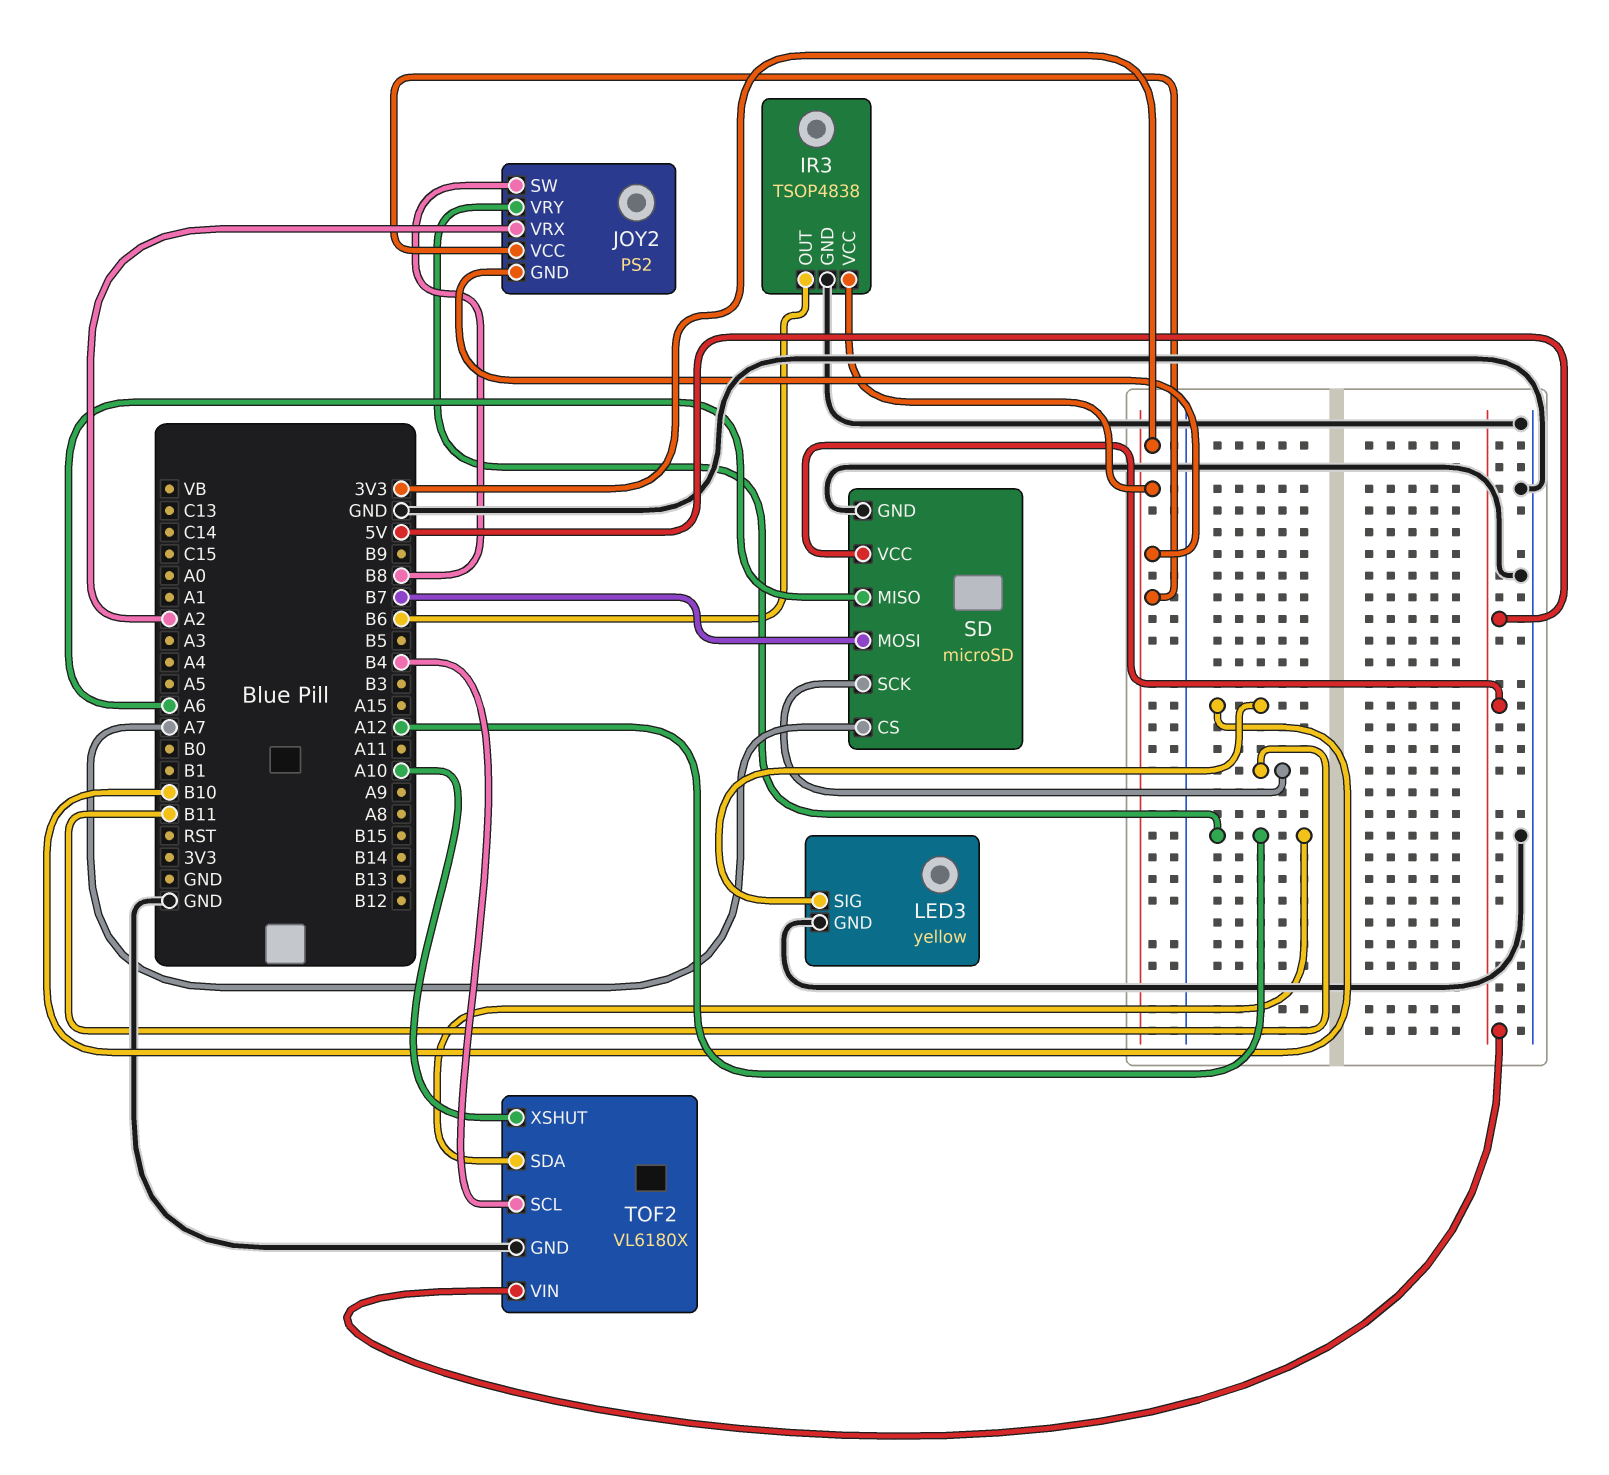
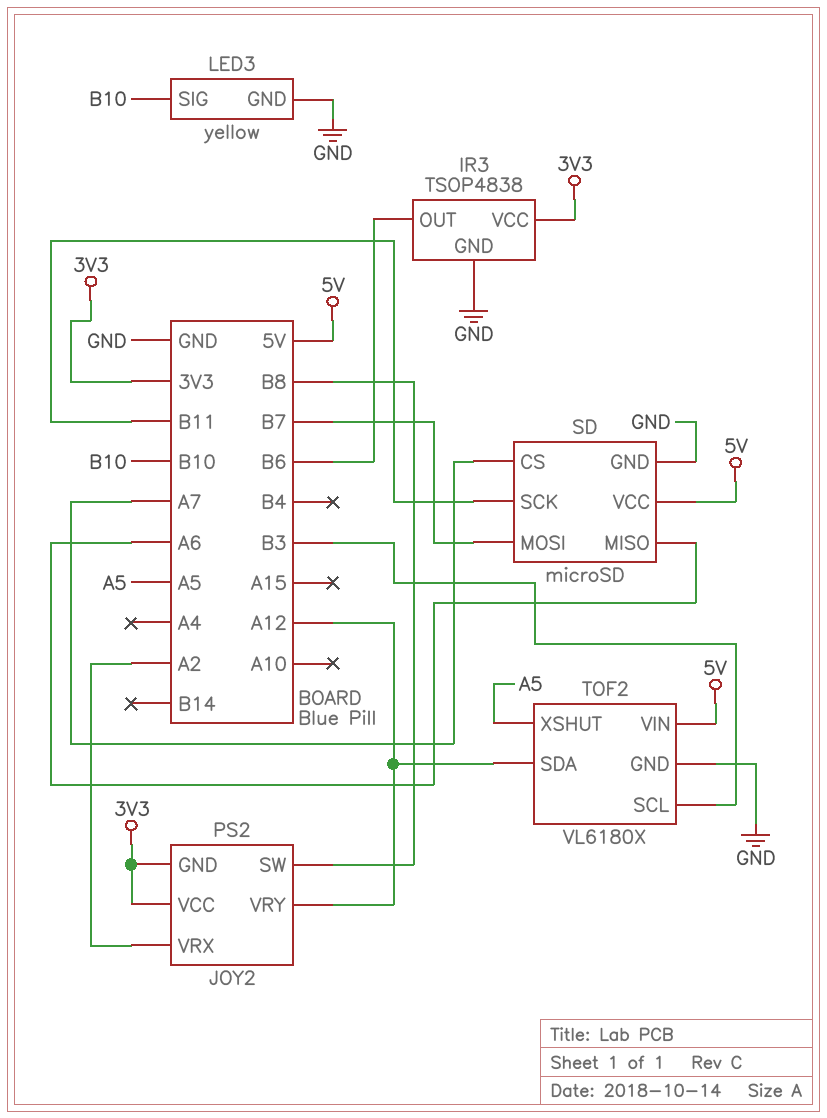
TOF2 pin SCL: B4 -> B3
TOF2 pin XSHUT: A10 -> A5

